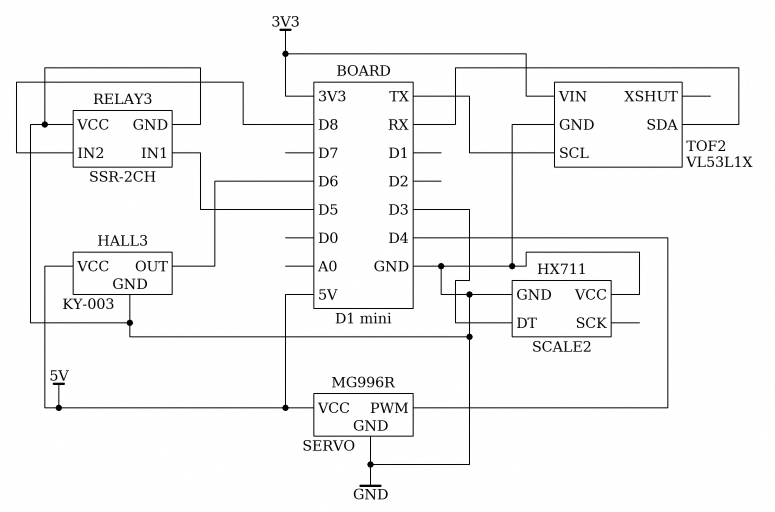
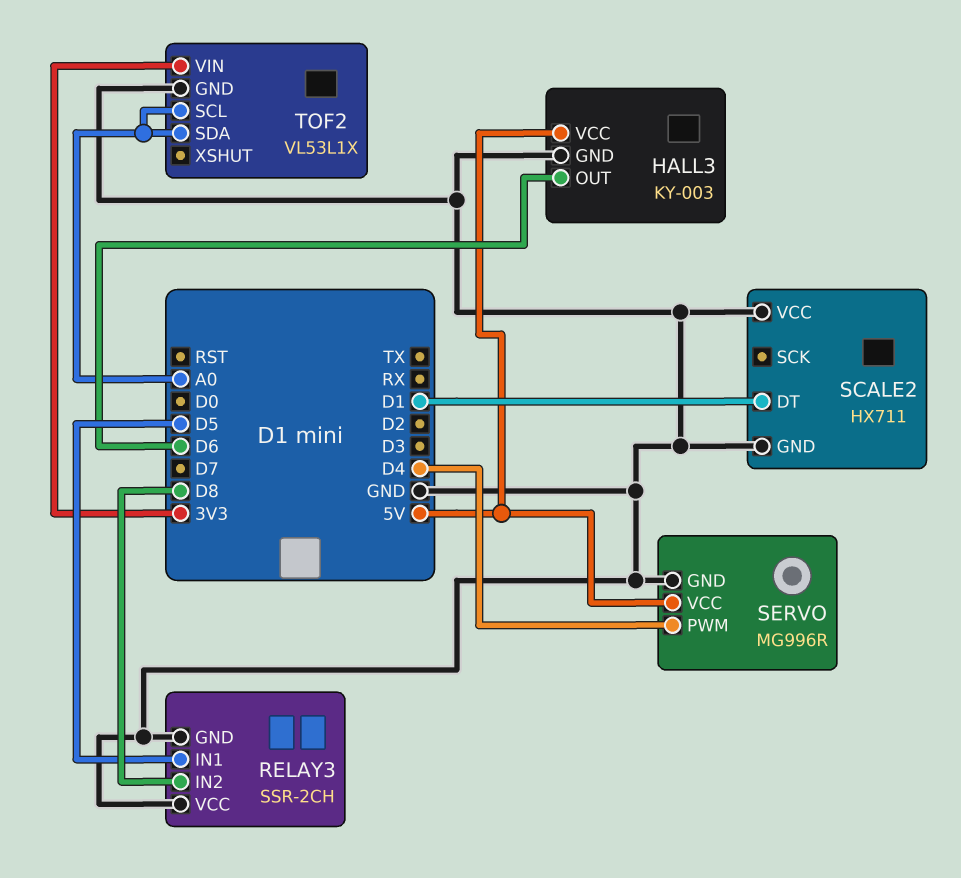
SCALE2 pin DT: D3 -> D1
TOF2 pin SCL: TX -> A0
TOF2 pin SDA: RX -> A0

